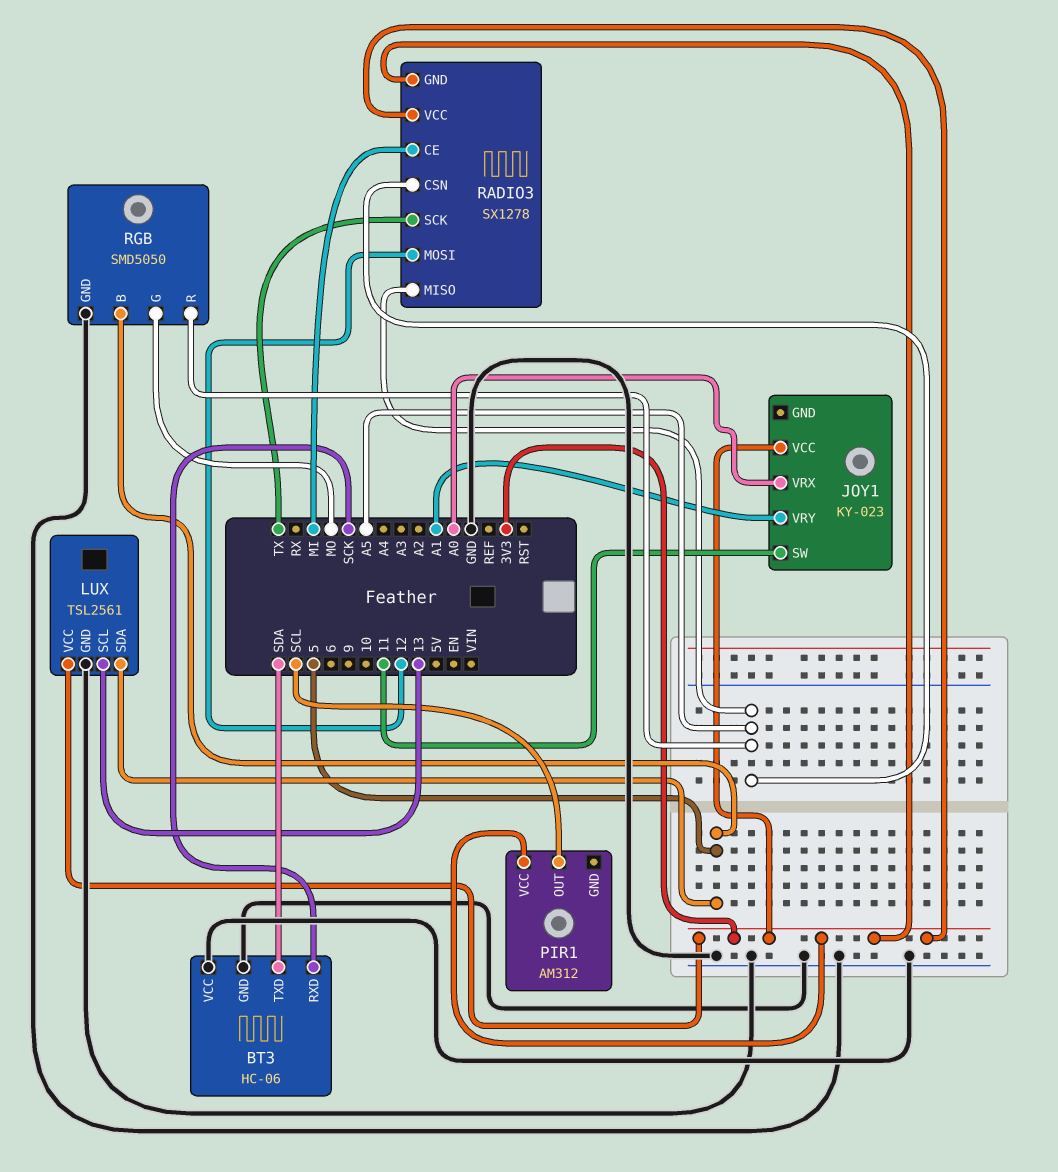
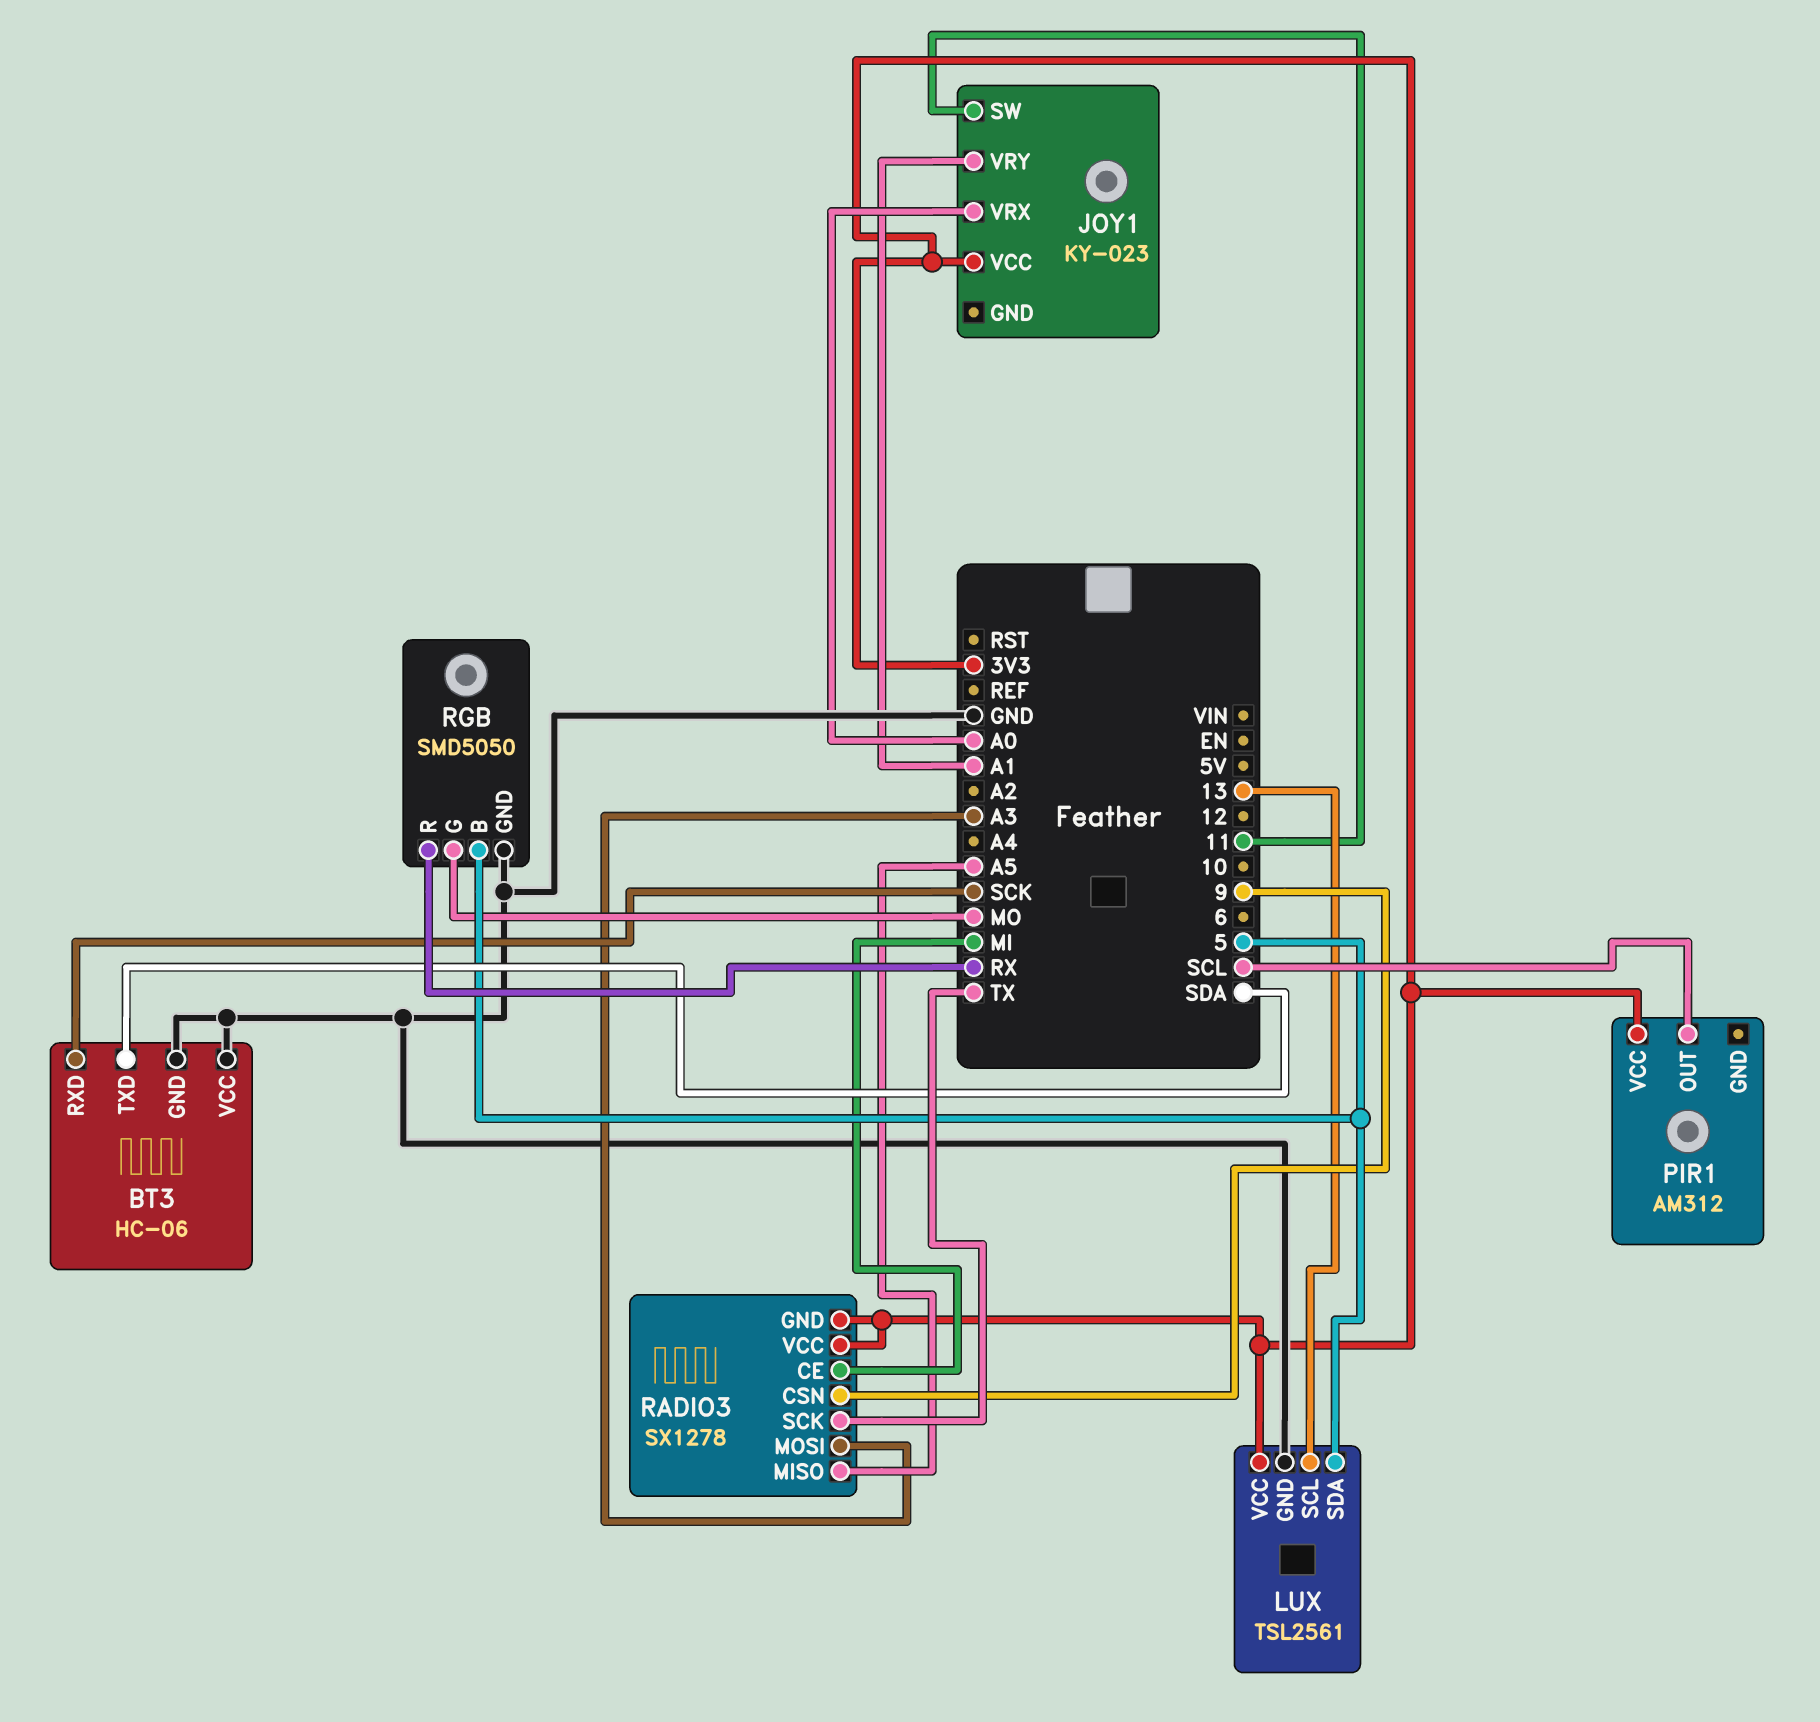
RADIO3 pin CSN: A5 -> 9
RADIO3 pin MOSI: 12 -> A3
RGB pin R: A5 -> RX

